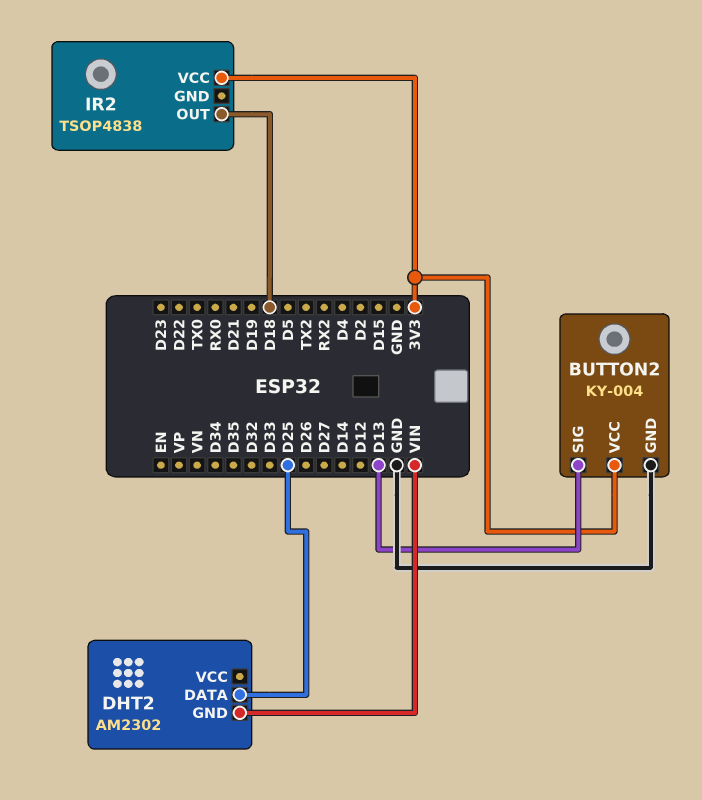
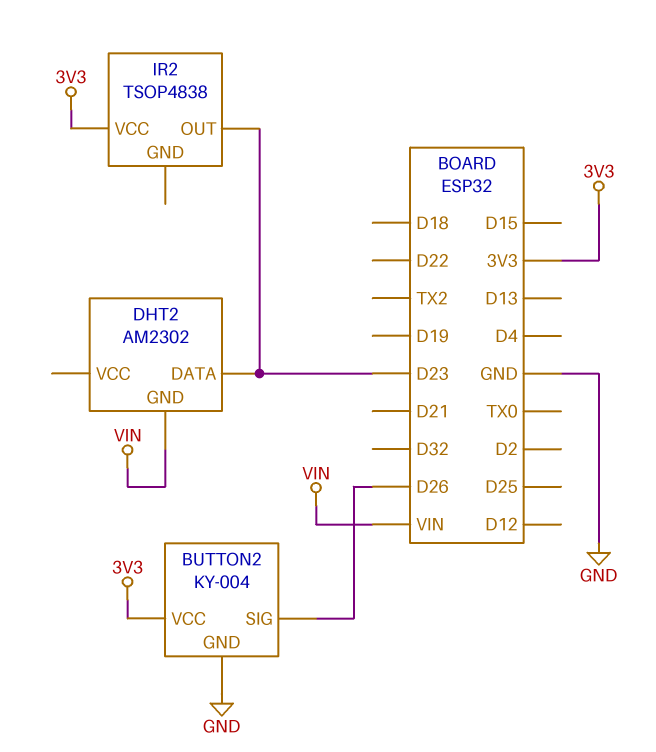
BUTTON2 pin SIG: D13 -> D26
DHT2 pin DATA: D25 -> D23
IR2 pin OUT: D18 -> D23

